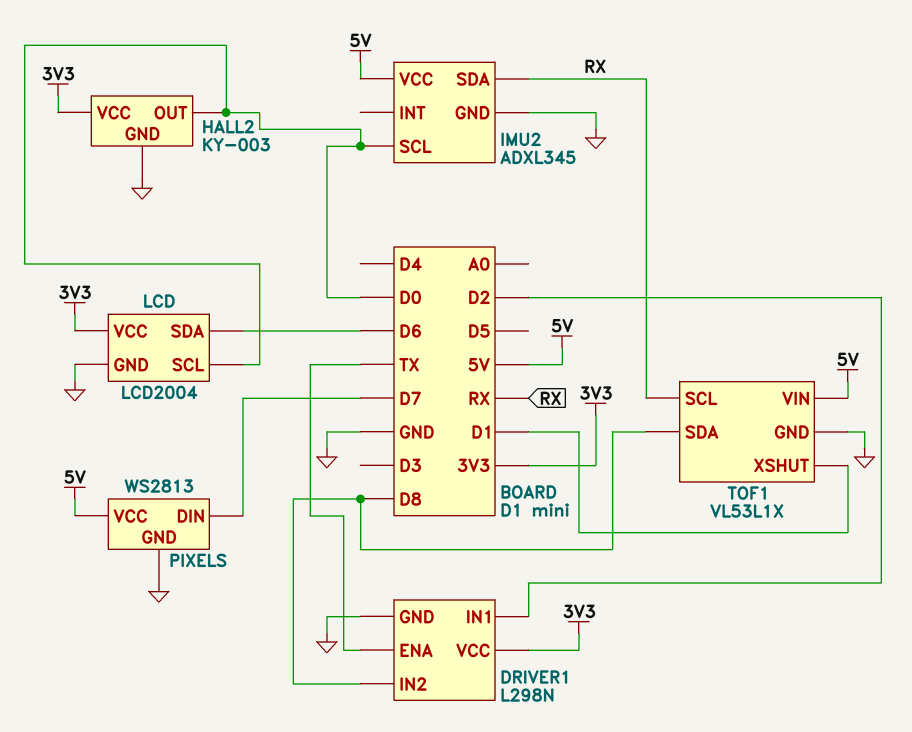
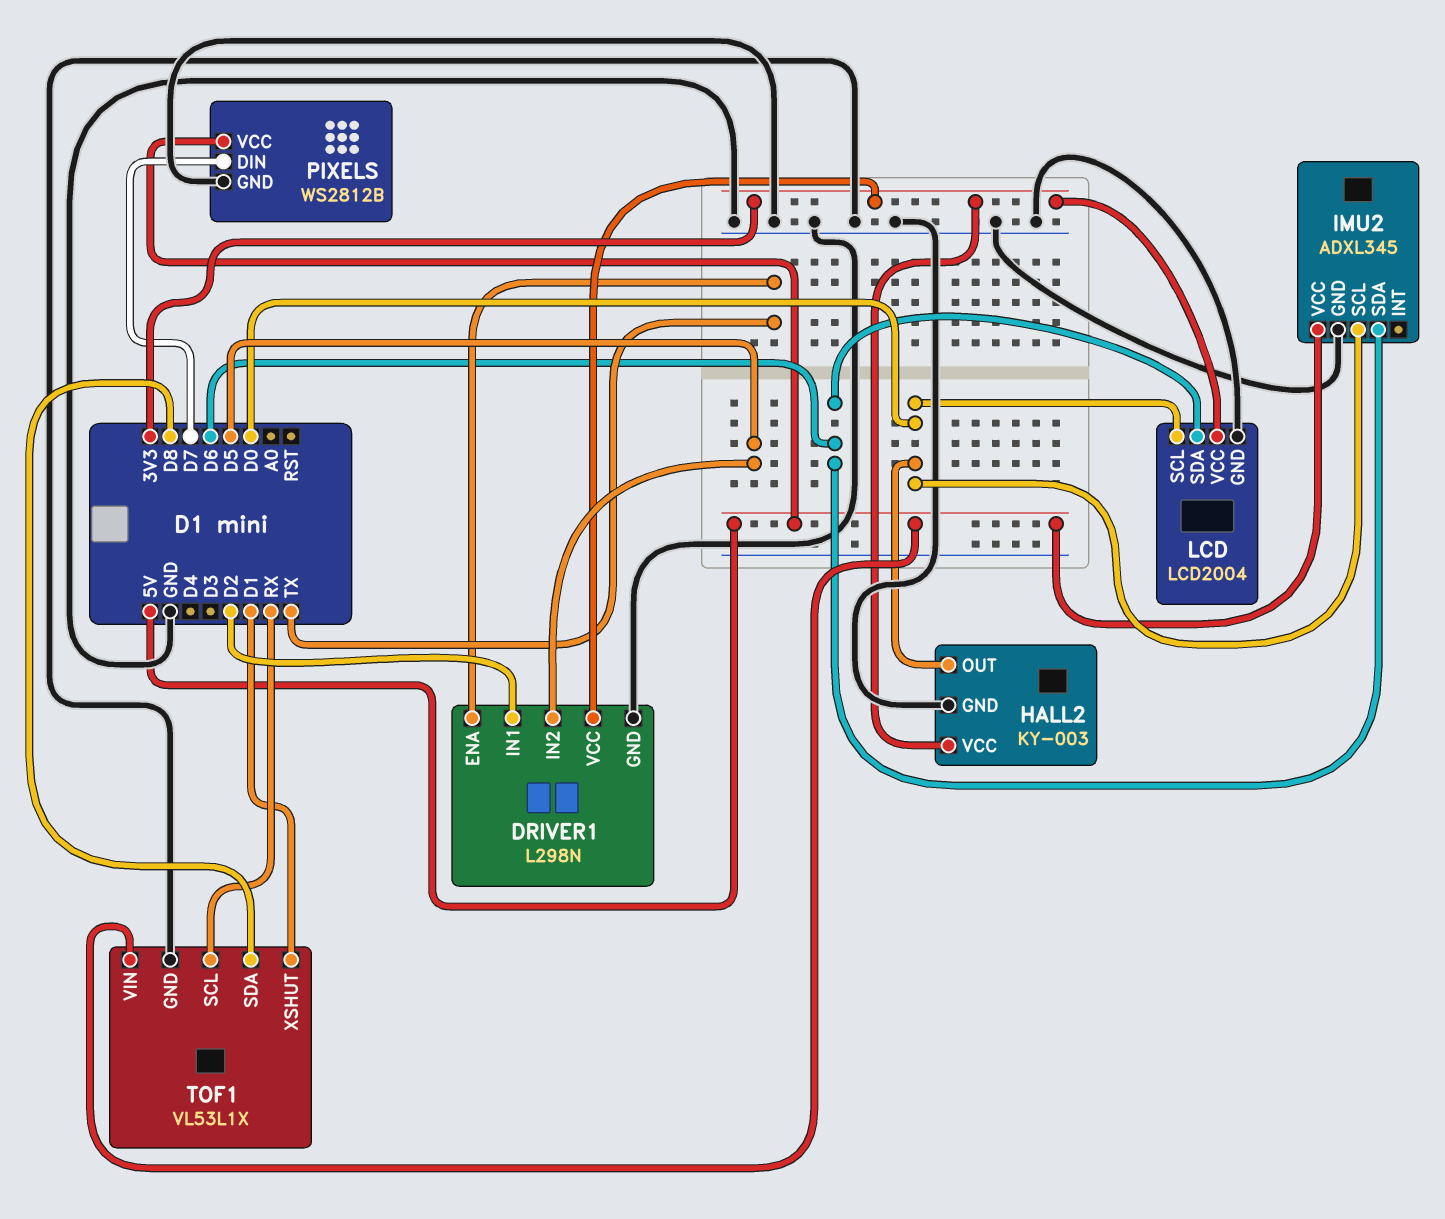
DRIVER1 pin IN2: D8 -> D5
IMU2 pin SDA: RX -> D6
PIXELS: WS2813 -> WS2812B

